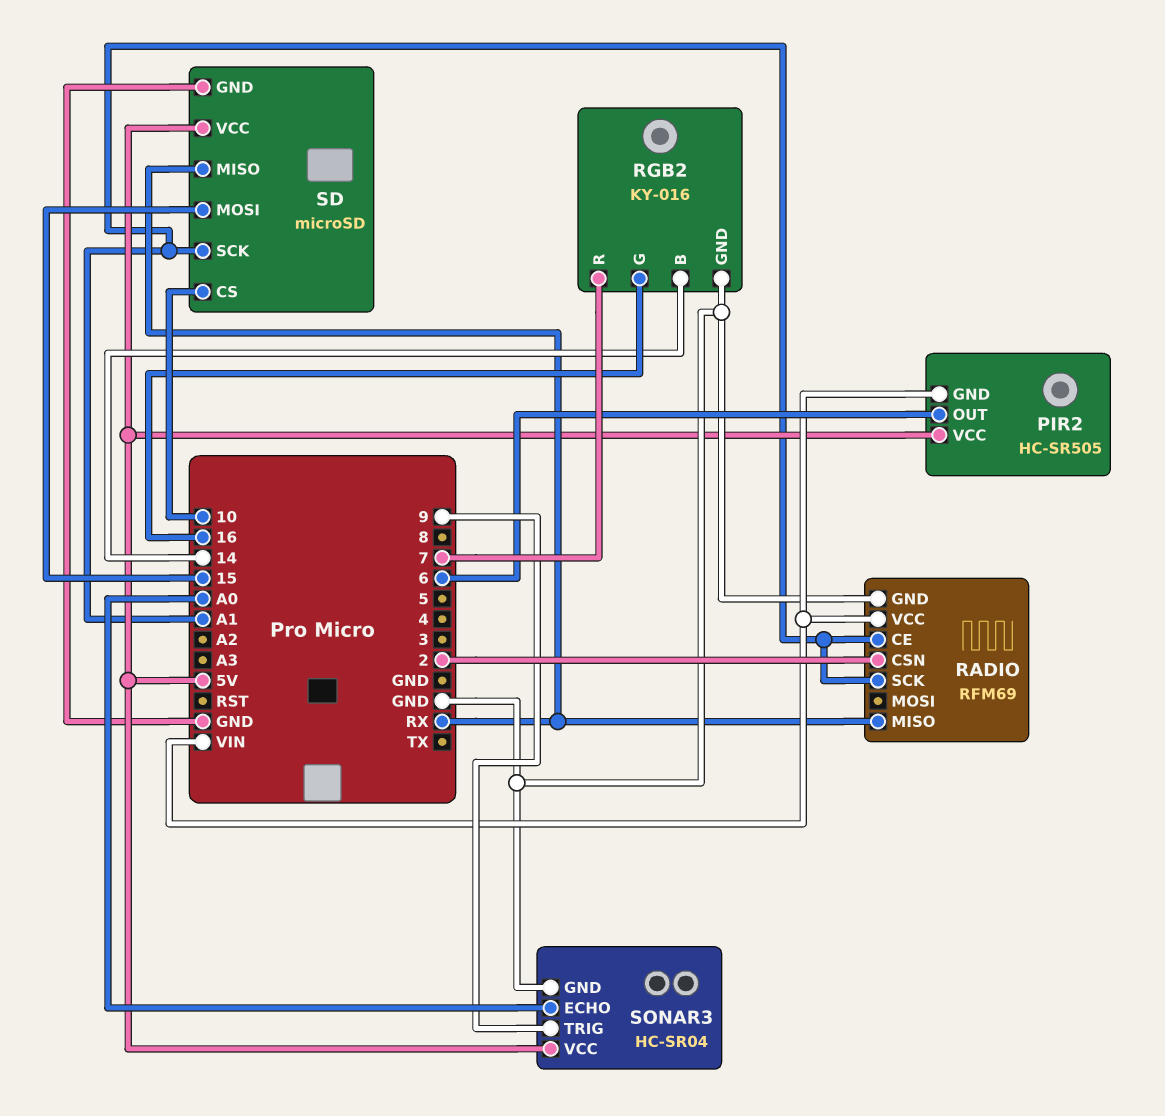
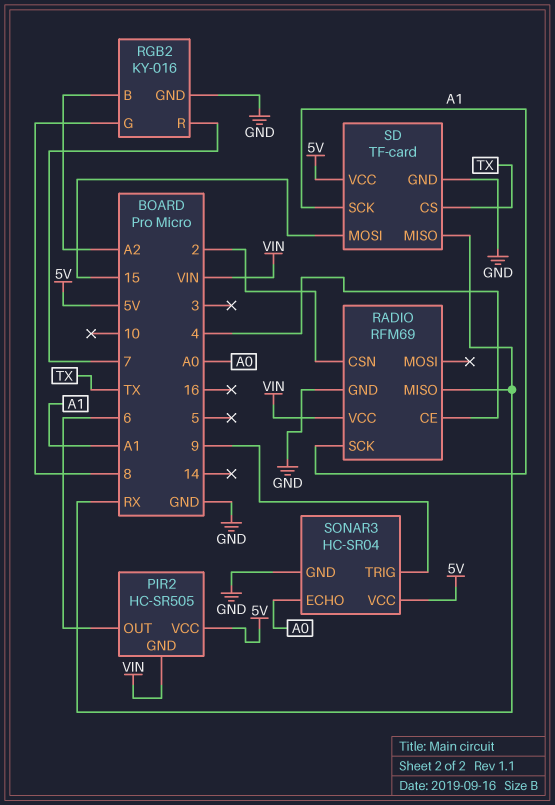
RADIO pin CE: A1 -> 4
RGB2 pin B: 14 -> A2
RGB2 pin G: 16 -> 8
SD: microSD -> TF-card
SD pin CS: 10 -> TX

